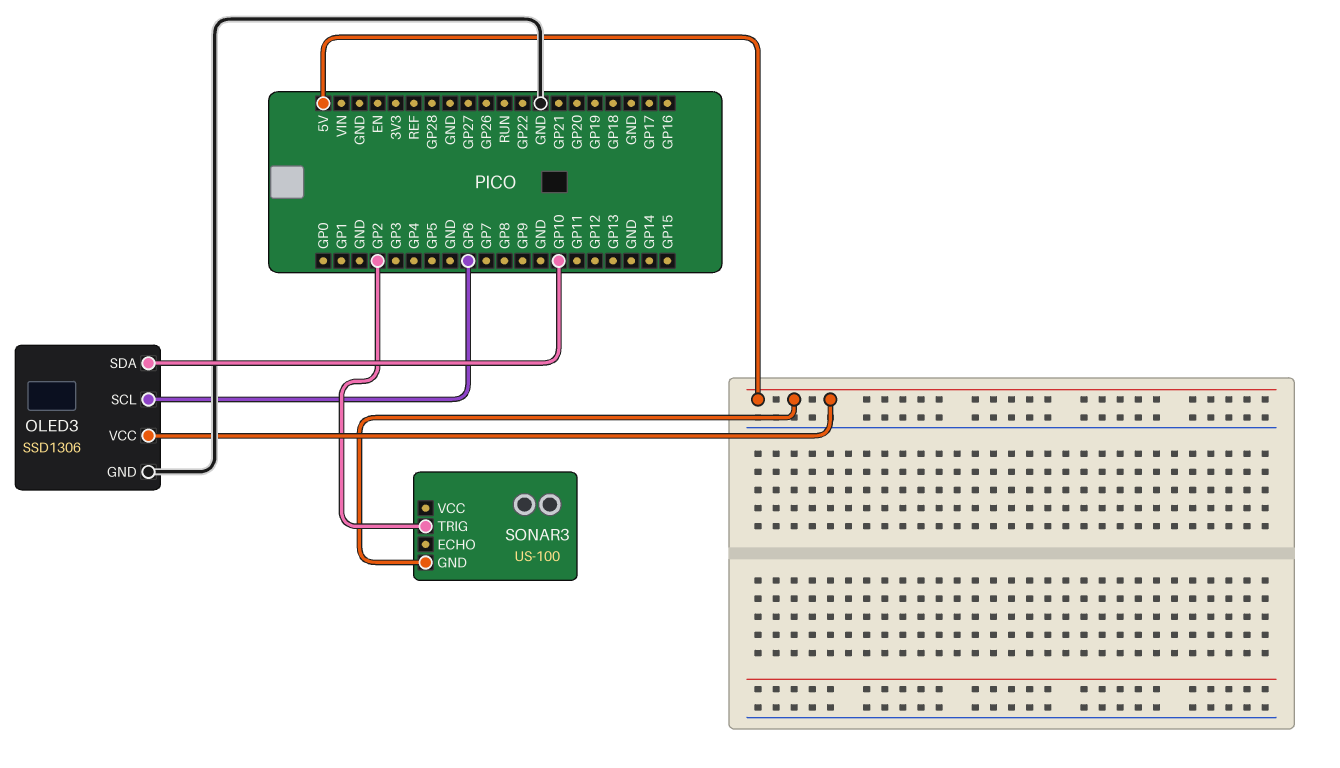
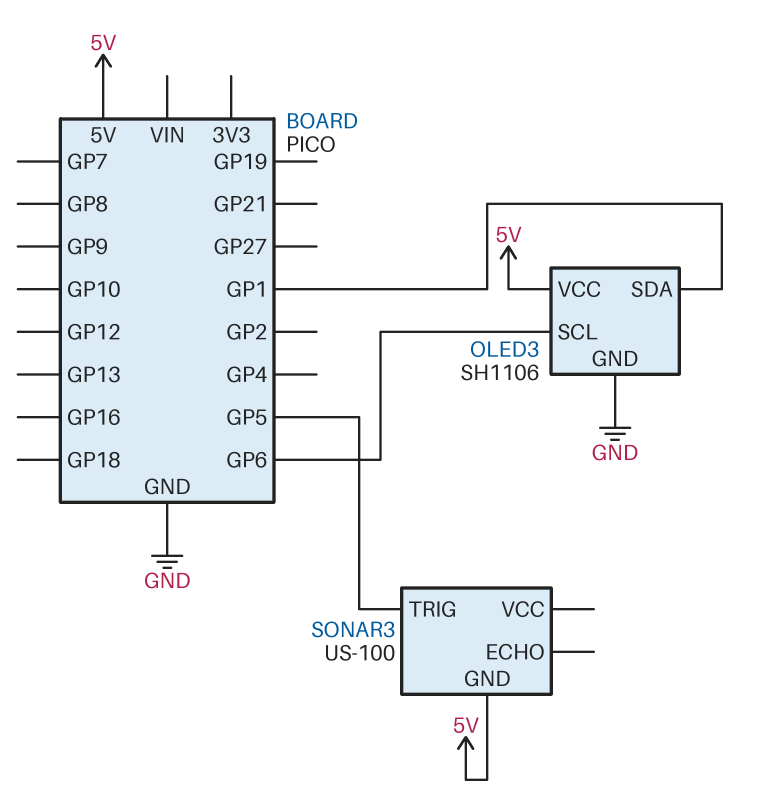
OLED3: SSD1306 -> SH1106
OLED3 pin SDA: GP10 -> GP1
SONAR3 pin TRIG: GP2 -> GP5

